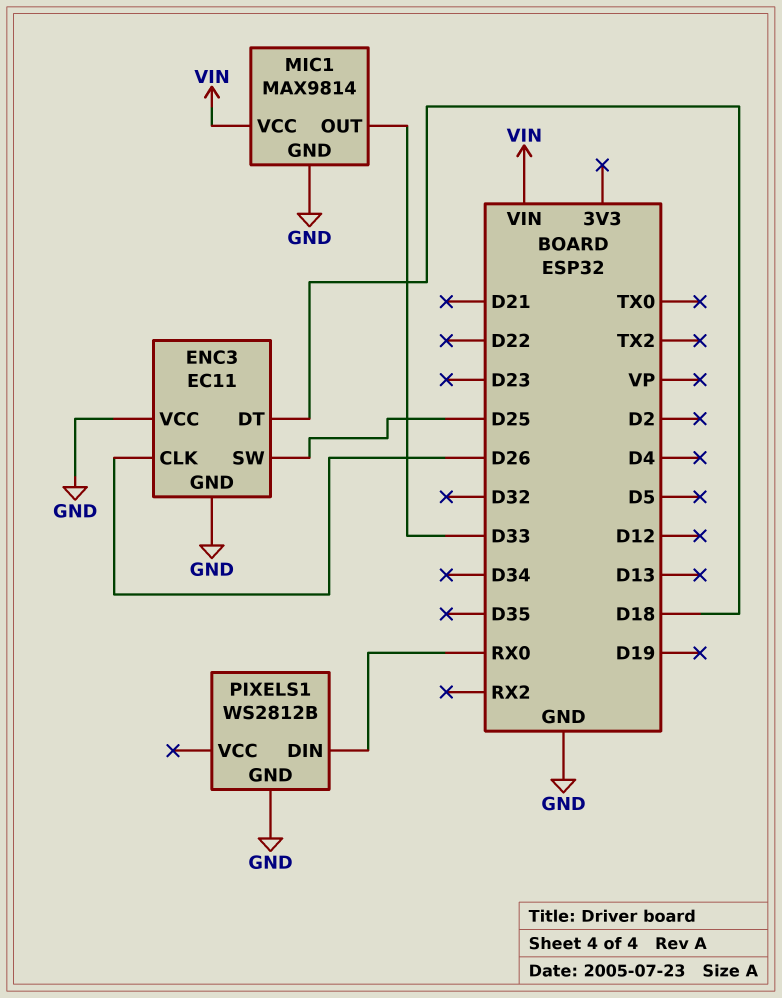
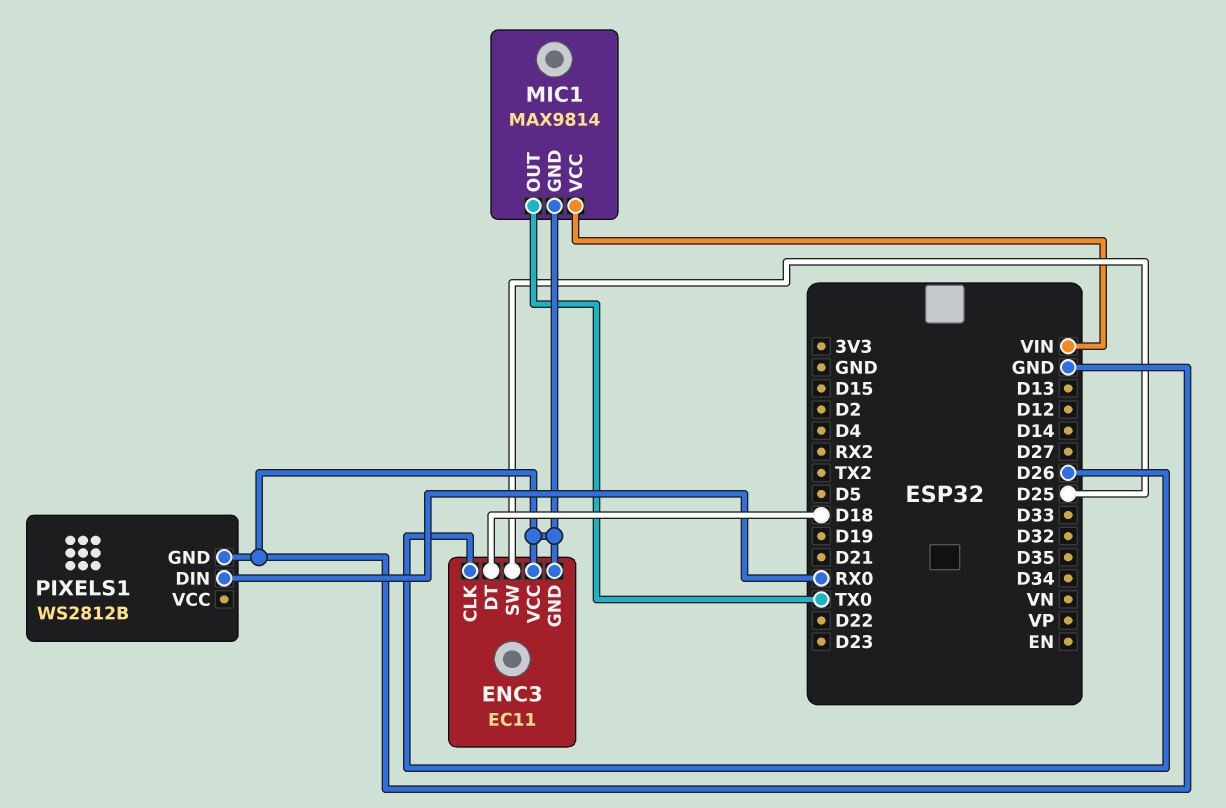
MIC1 pin OUT: D33 -> TX0

